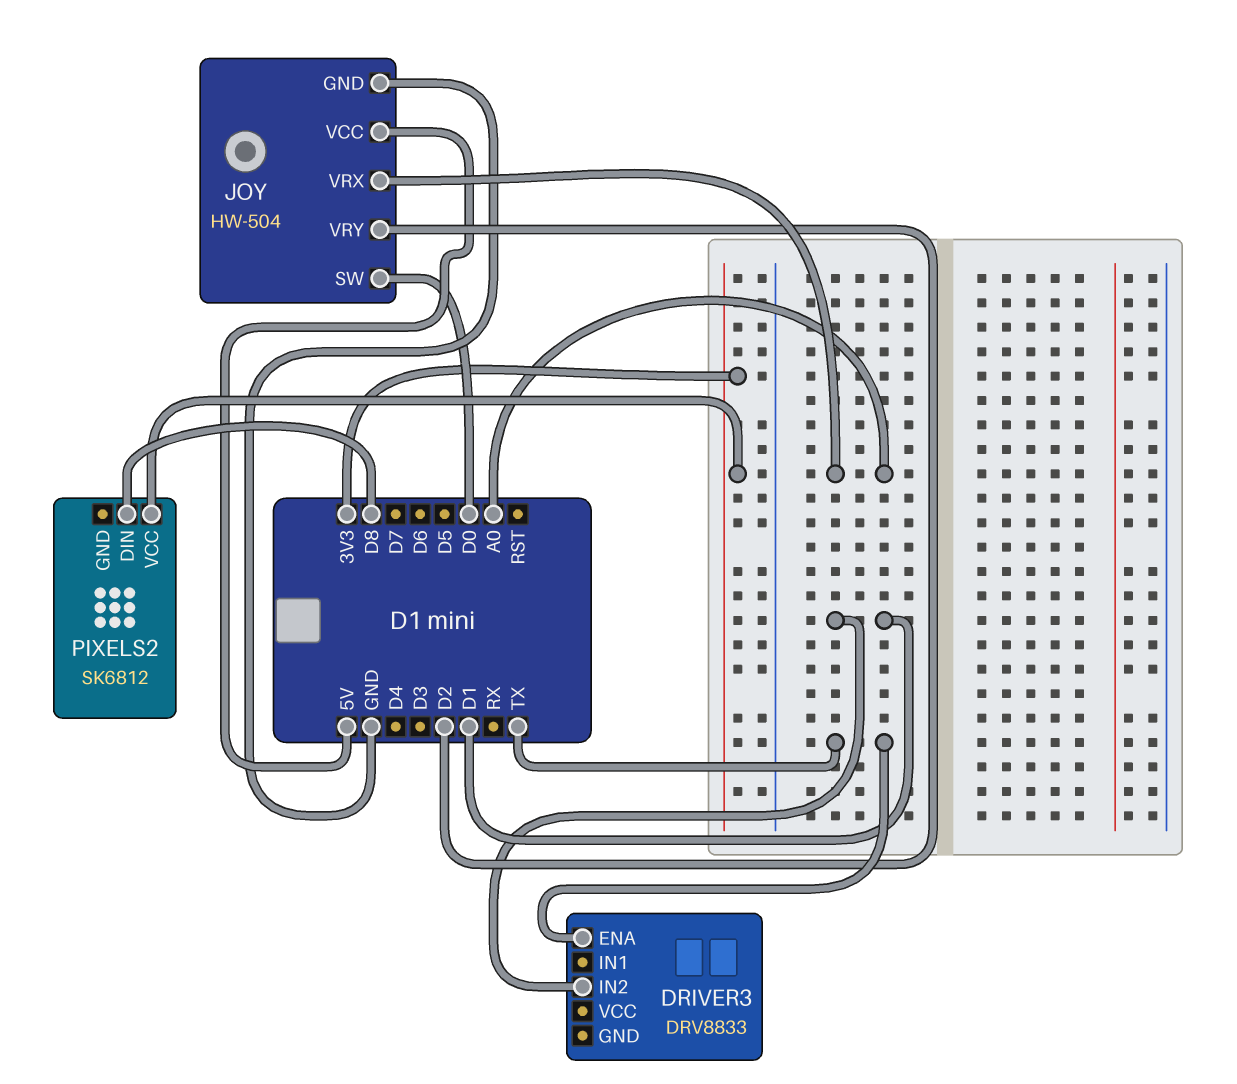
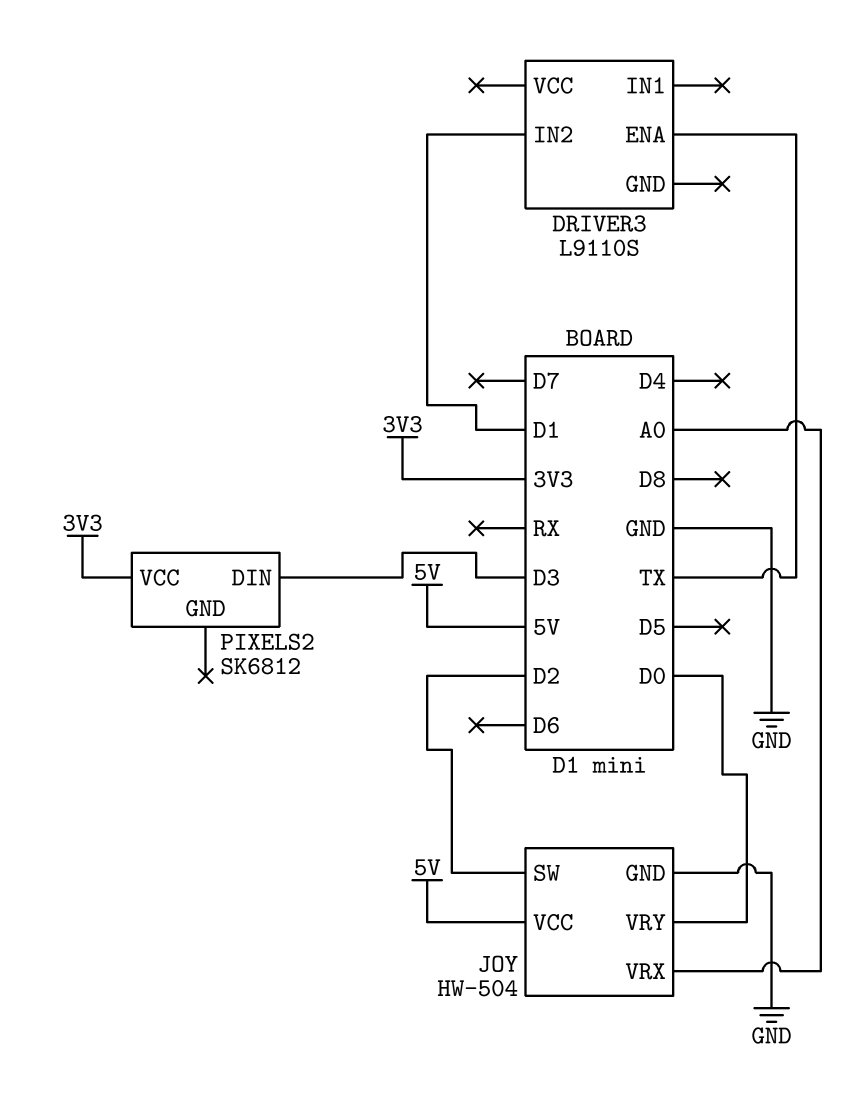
DRIVER3: DRV8833 -> L9110S
JOY pin SW: D0 -> D2
JOY pin VRY: D2 -> D0
PIXELS2 pin DIN: D8 -> D3

